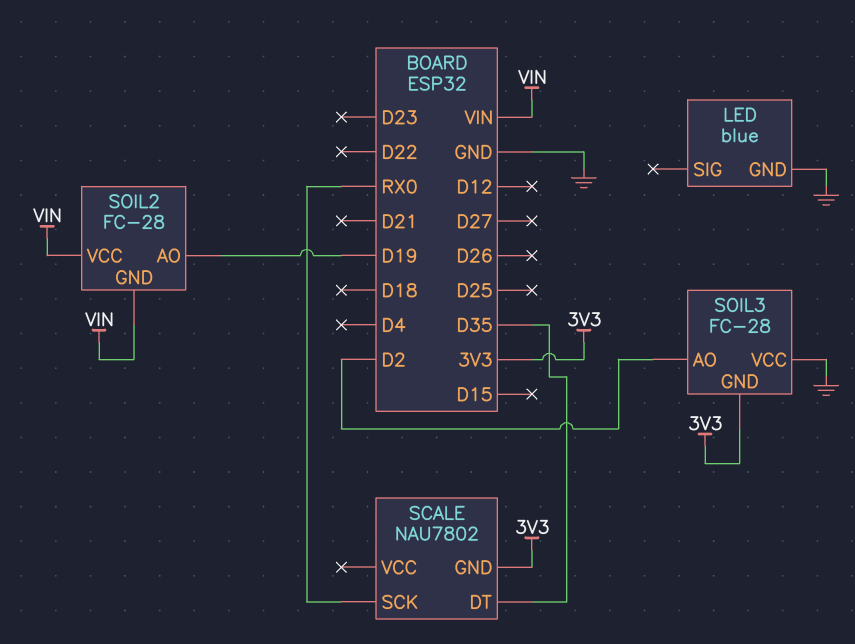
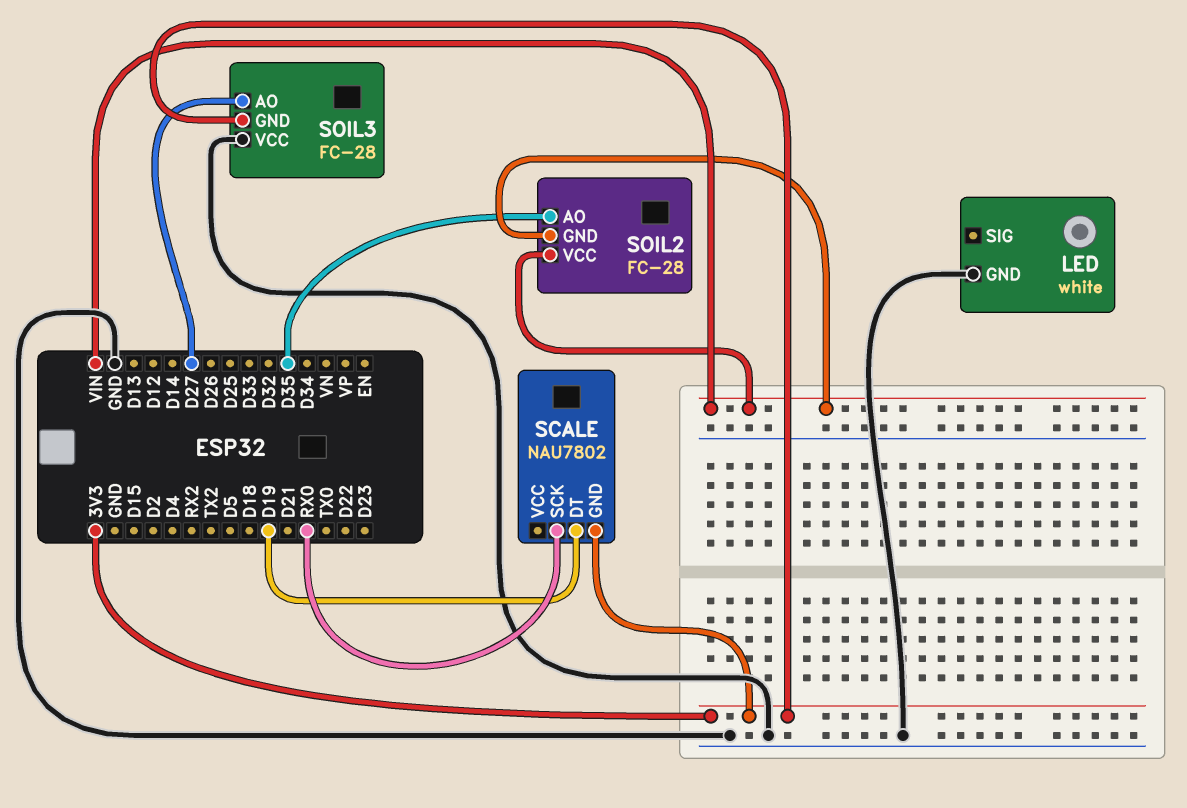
LED: blue -> white
SCALE pin DT: D35 -> D19
SOIL2 pin AO: D19 -> D35
SOIL3 pin AO: D2 -> D27

